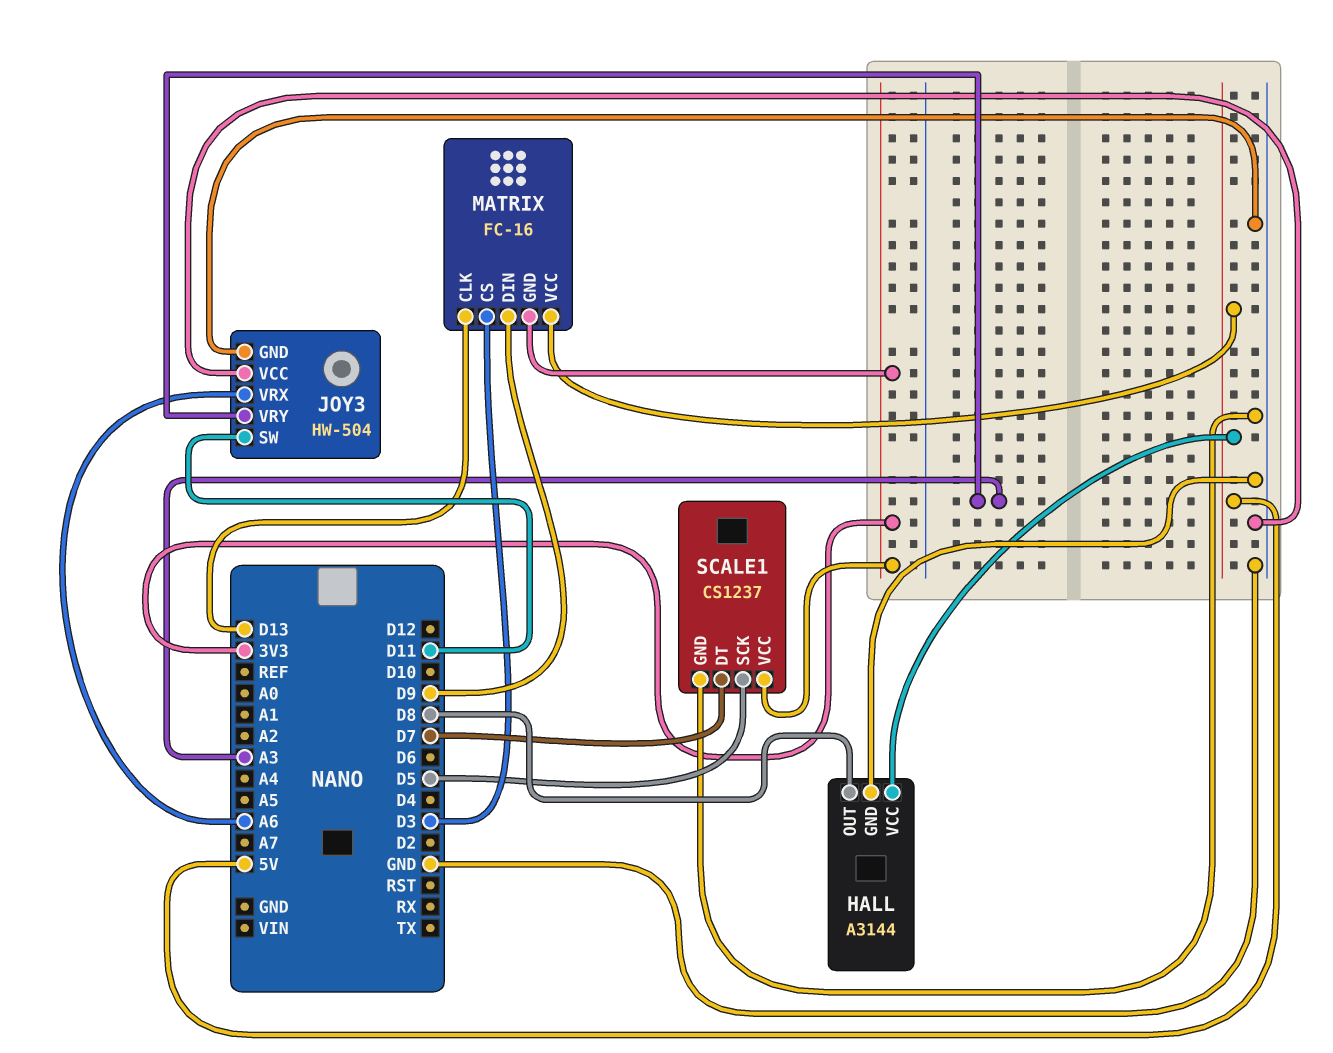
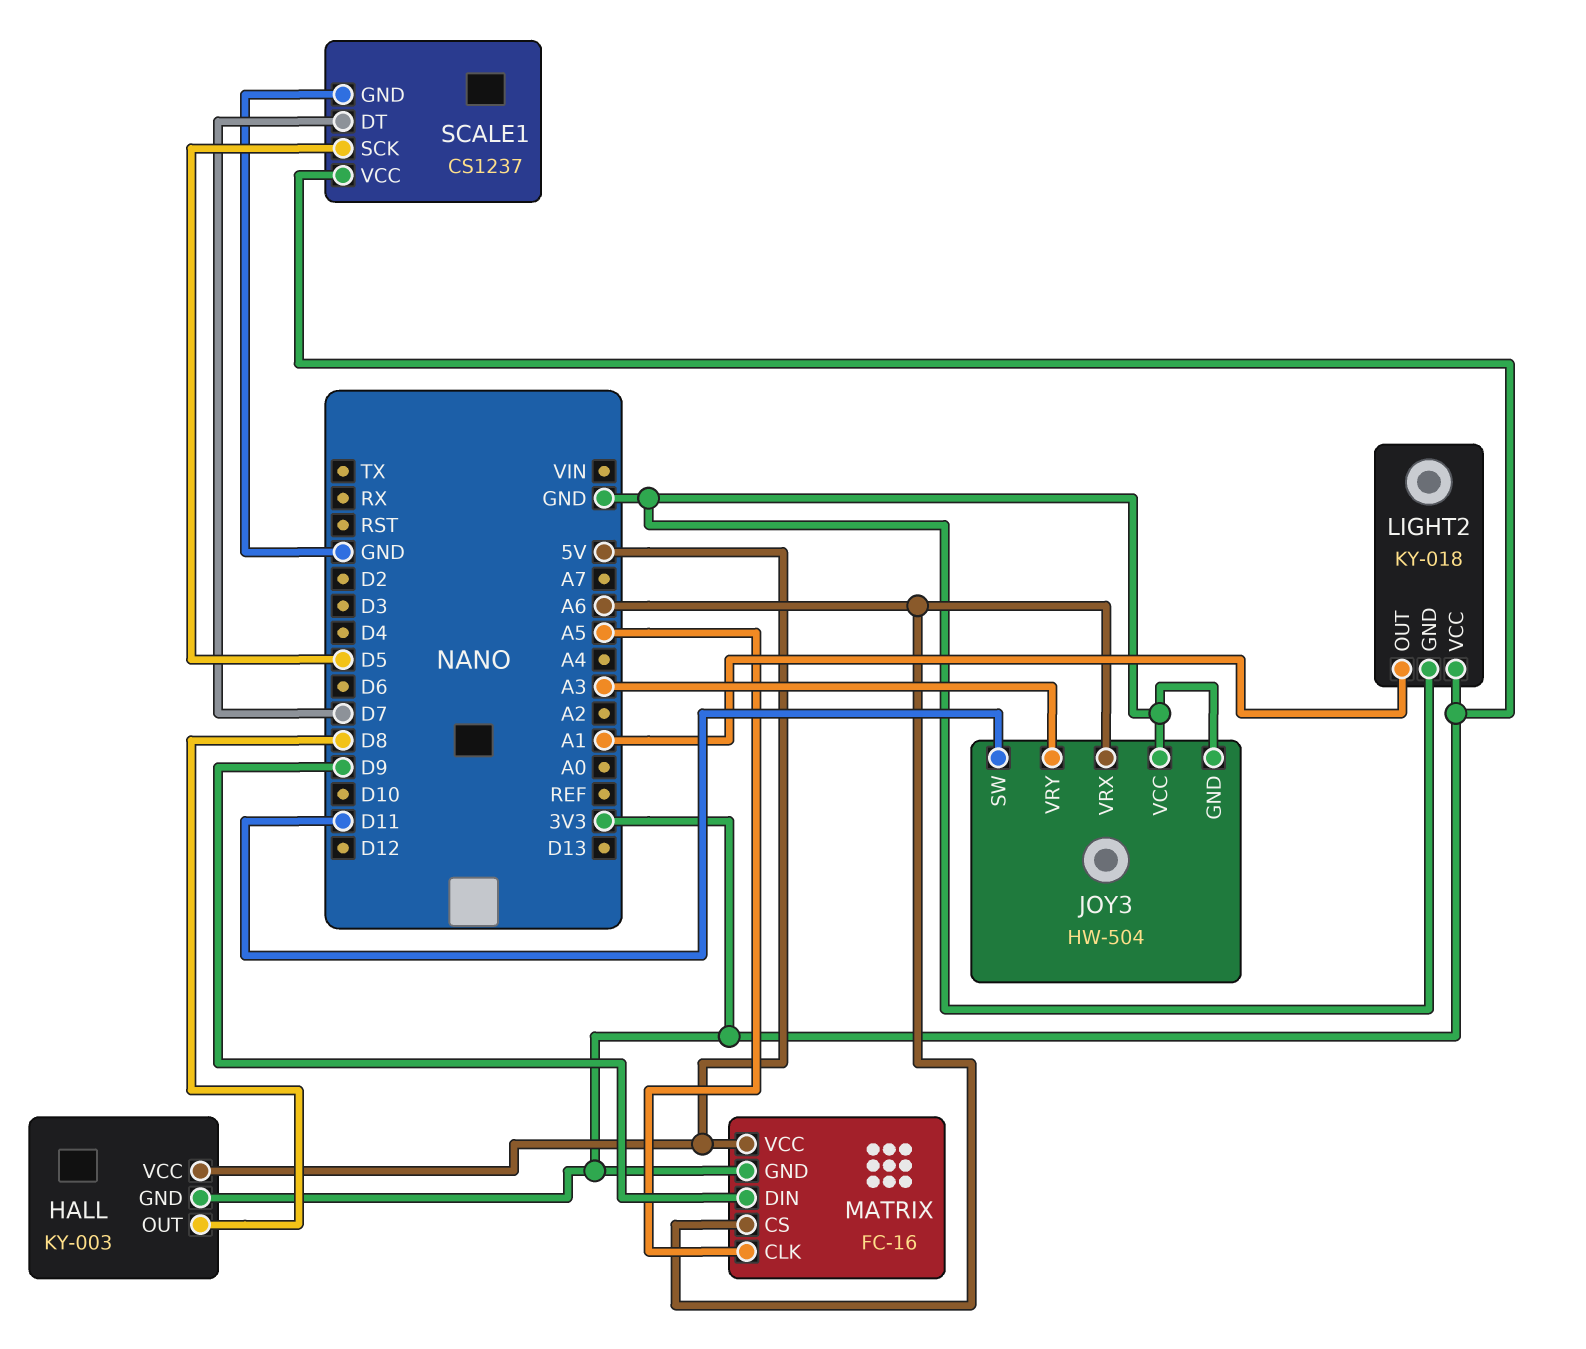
HALL: A3144 -> KY-003
HALL pin GND: GND -> 3V3
LIGHT2: none -> KY-018
LIGHT2 pin GND: none -> GND
LIGHT2 pin OUT: none -> A1
LIGHT2 pin VCC: none -> 3V3
MATRIX pin CLK: D13 -> A5
MATRIX pin CS: D3 -> A6

